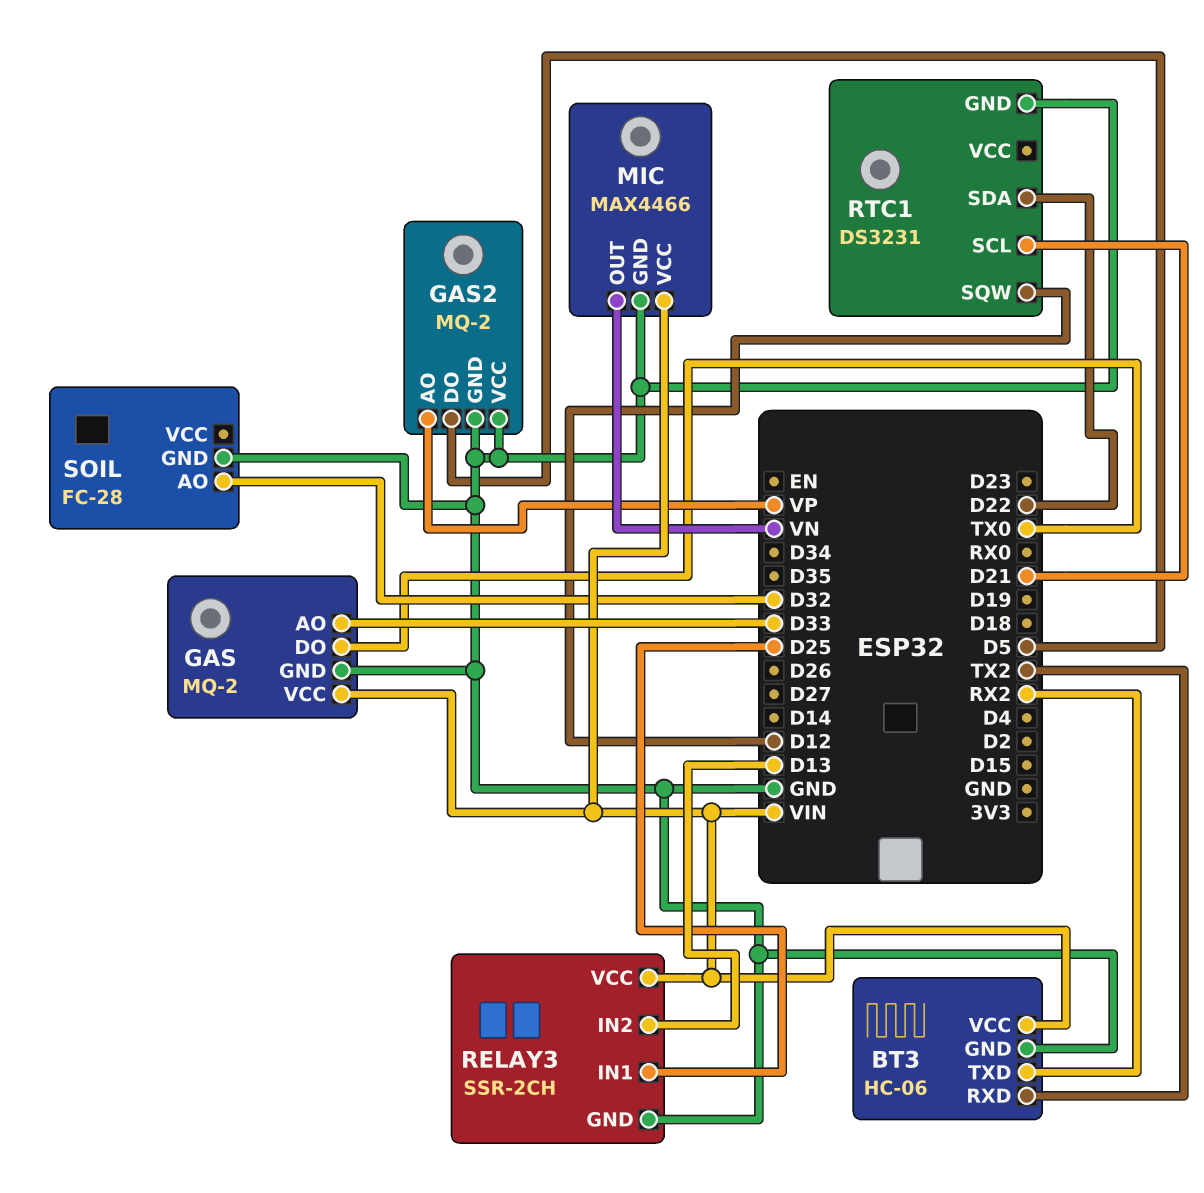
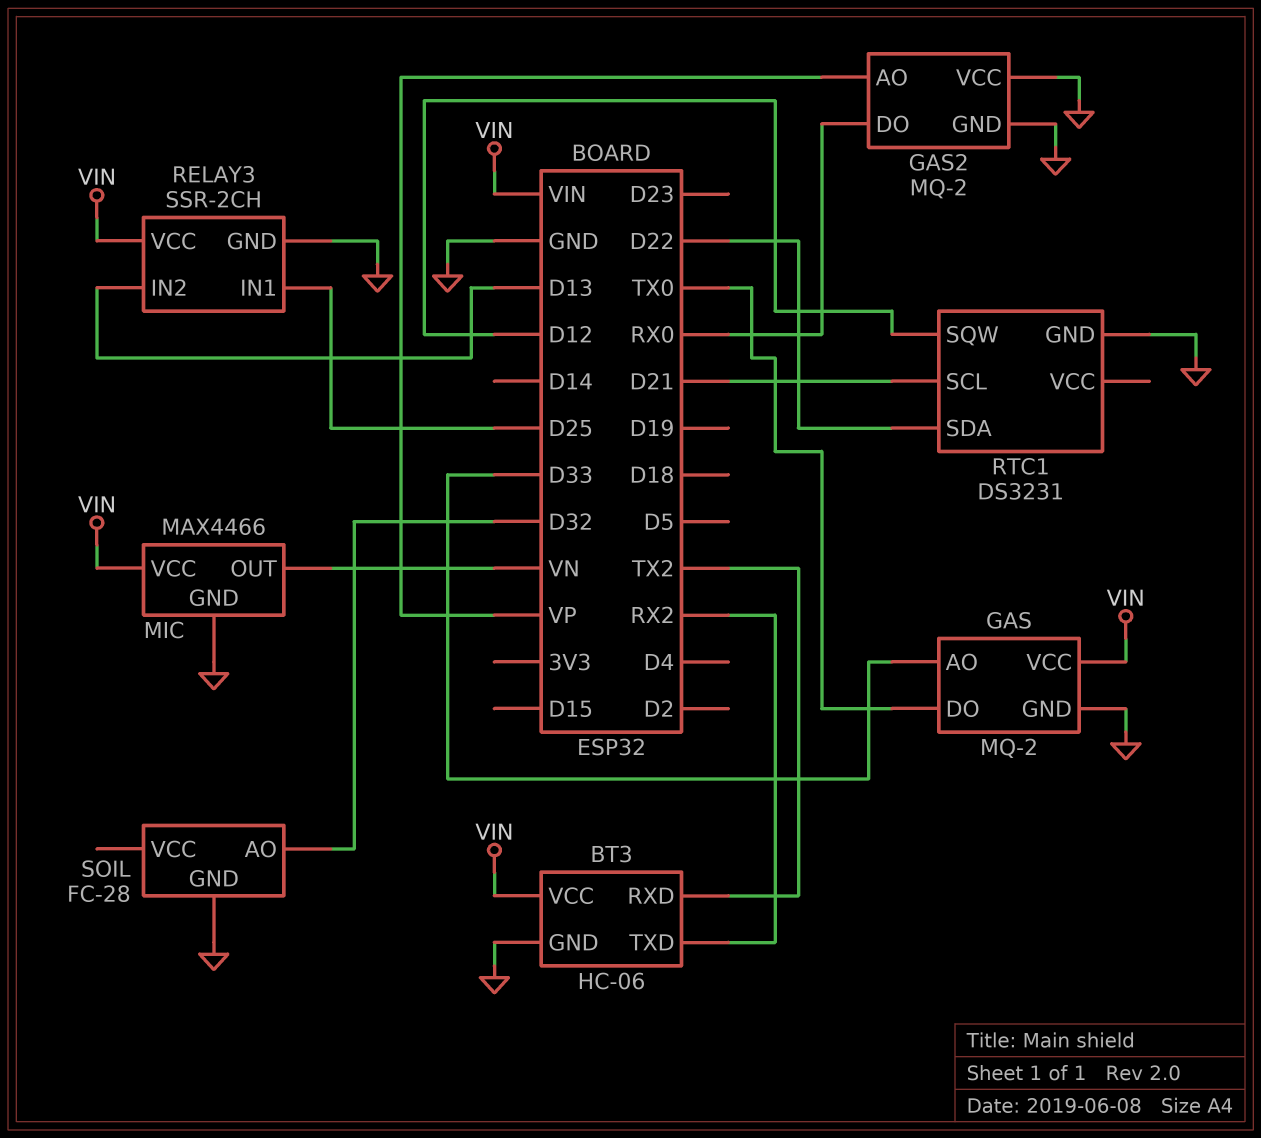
GAS2 pin DO: D5 -> RX0

